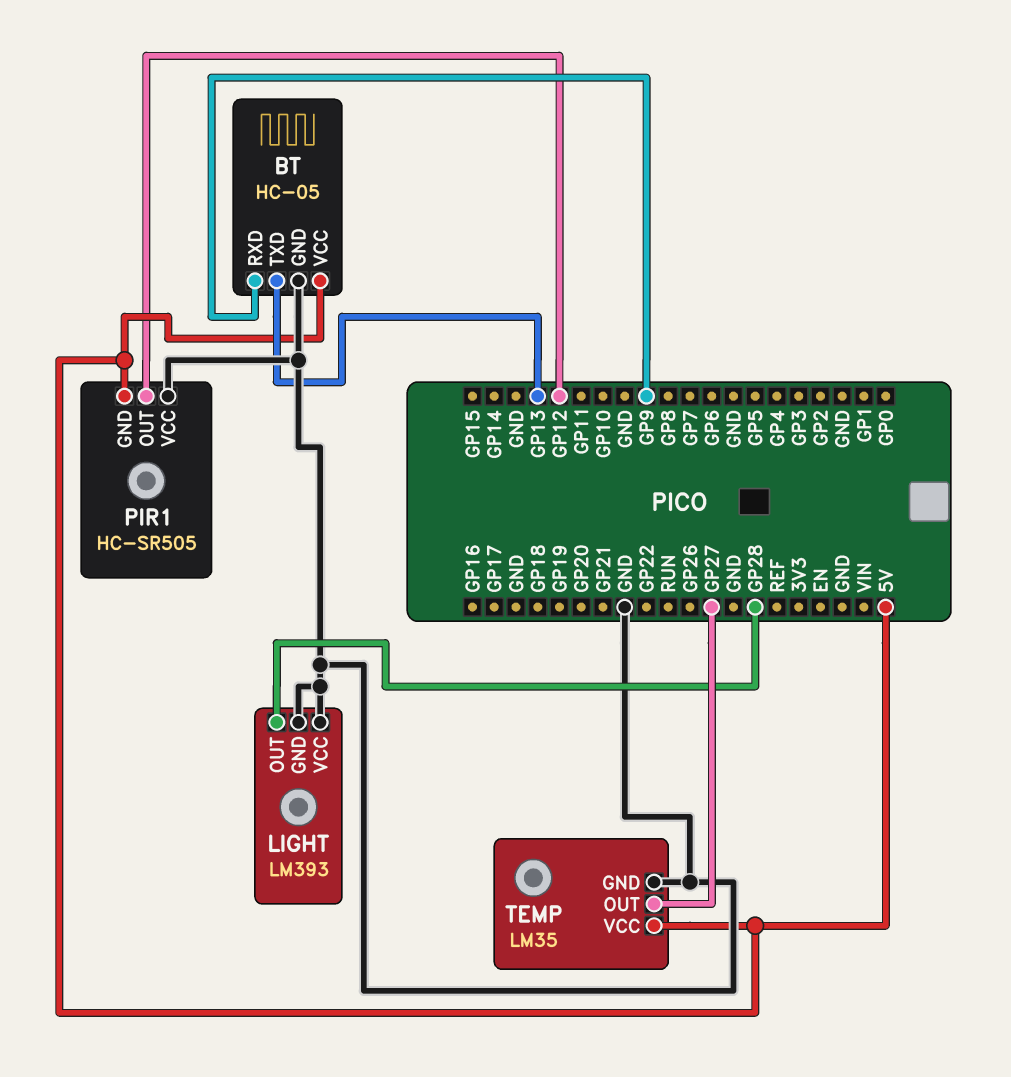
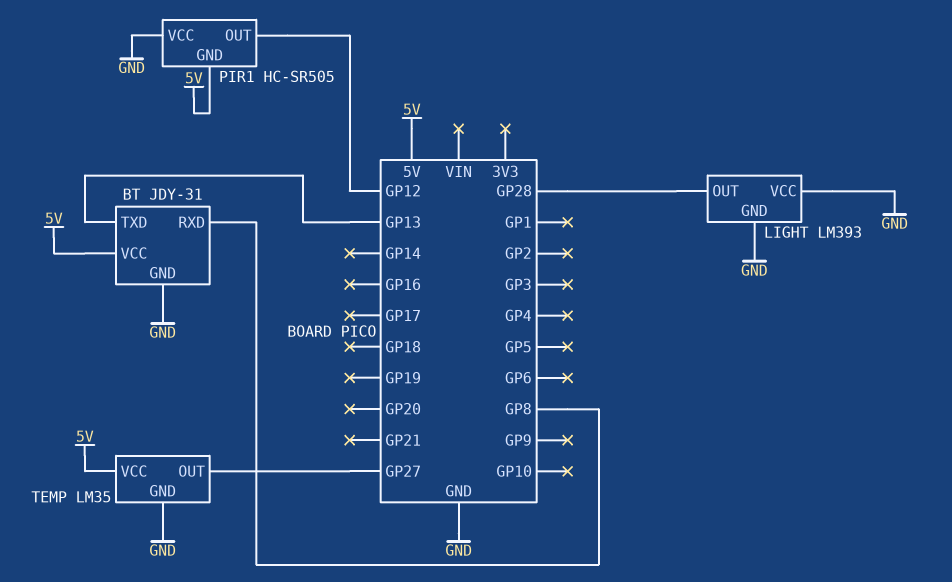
BT: HC-05 -> JDY-31
BT pin RXD: GP9 -> GP8

